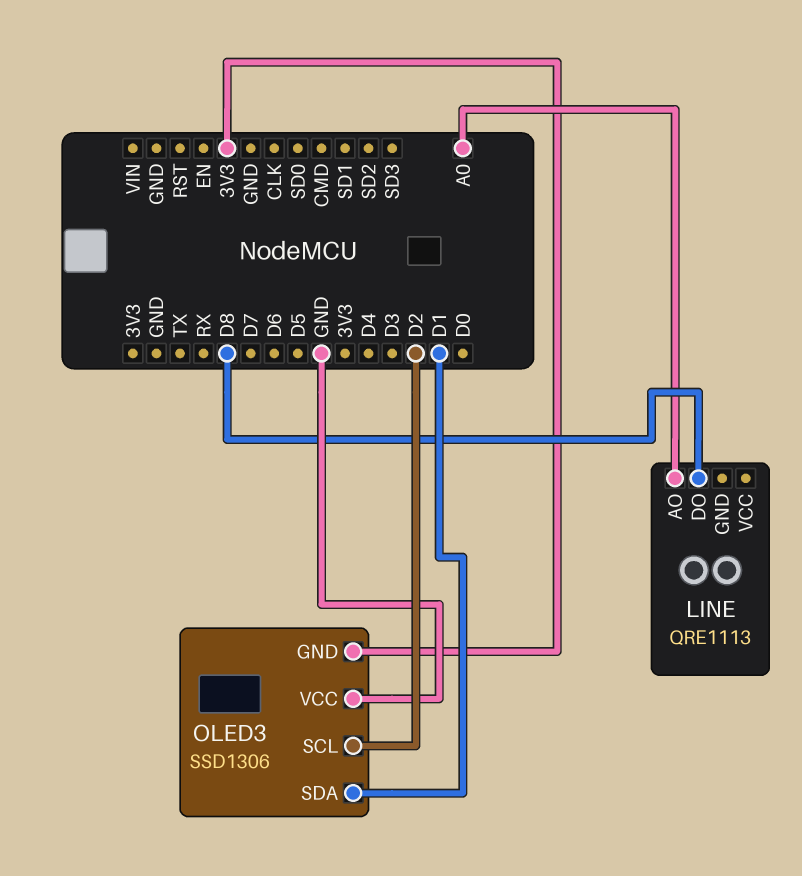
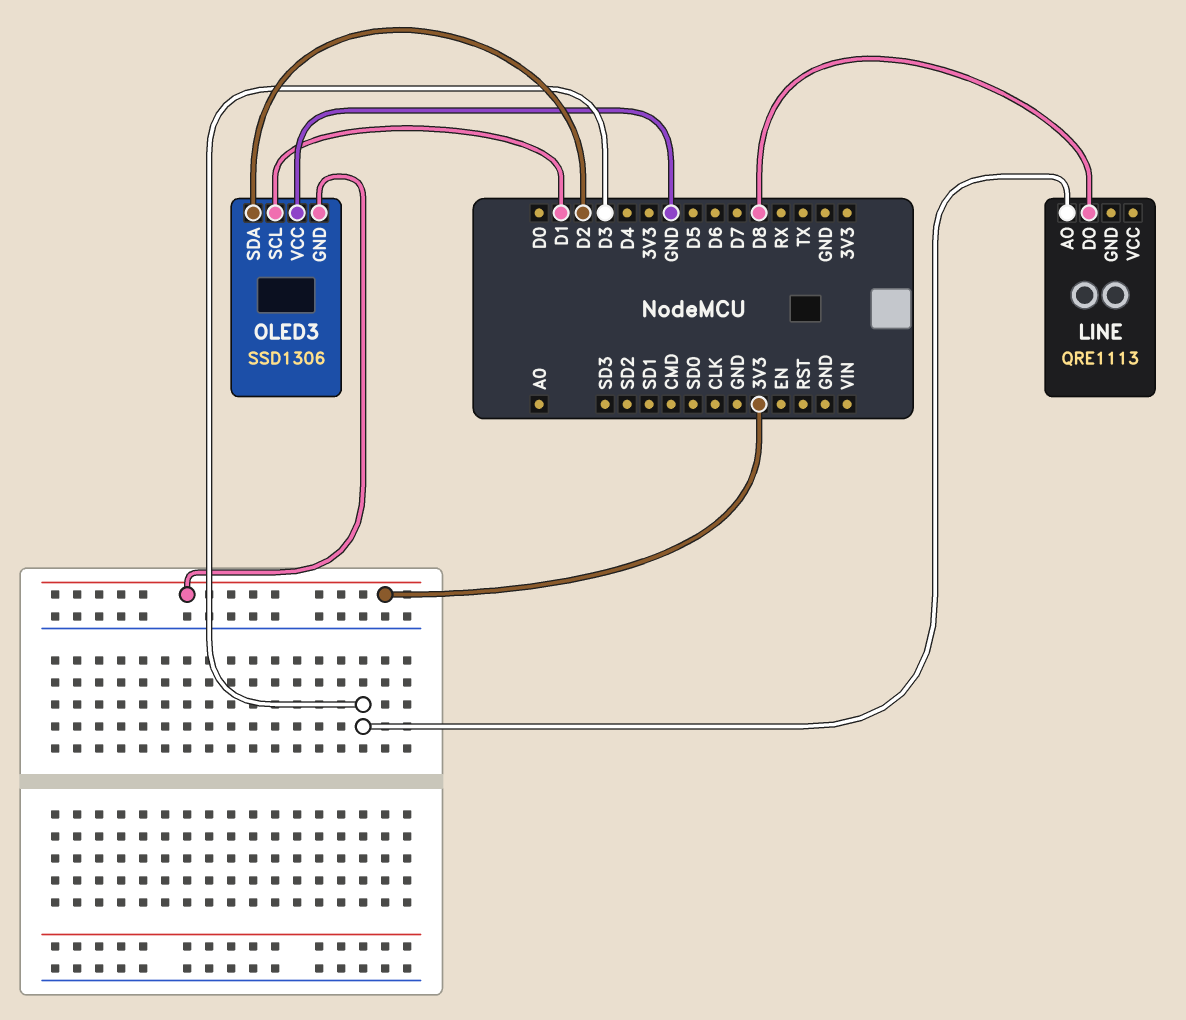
LINE pin AO: A0 -> D3
OLED3 pin SCL: D2 -> D1
OLED3 pin SDA: D1 -> D2

